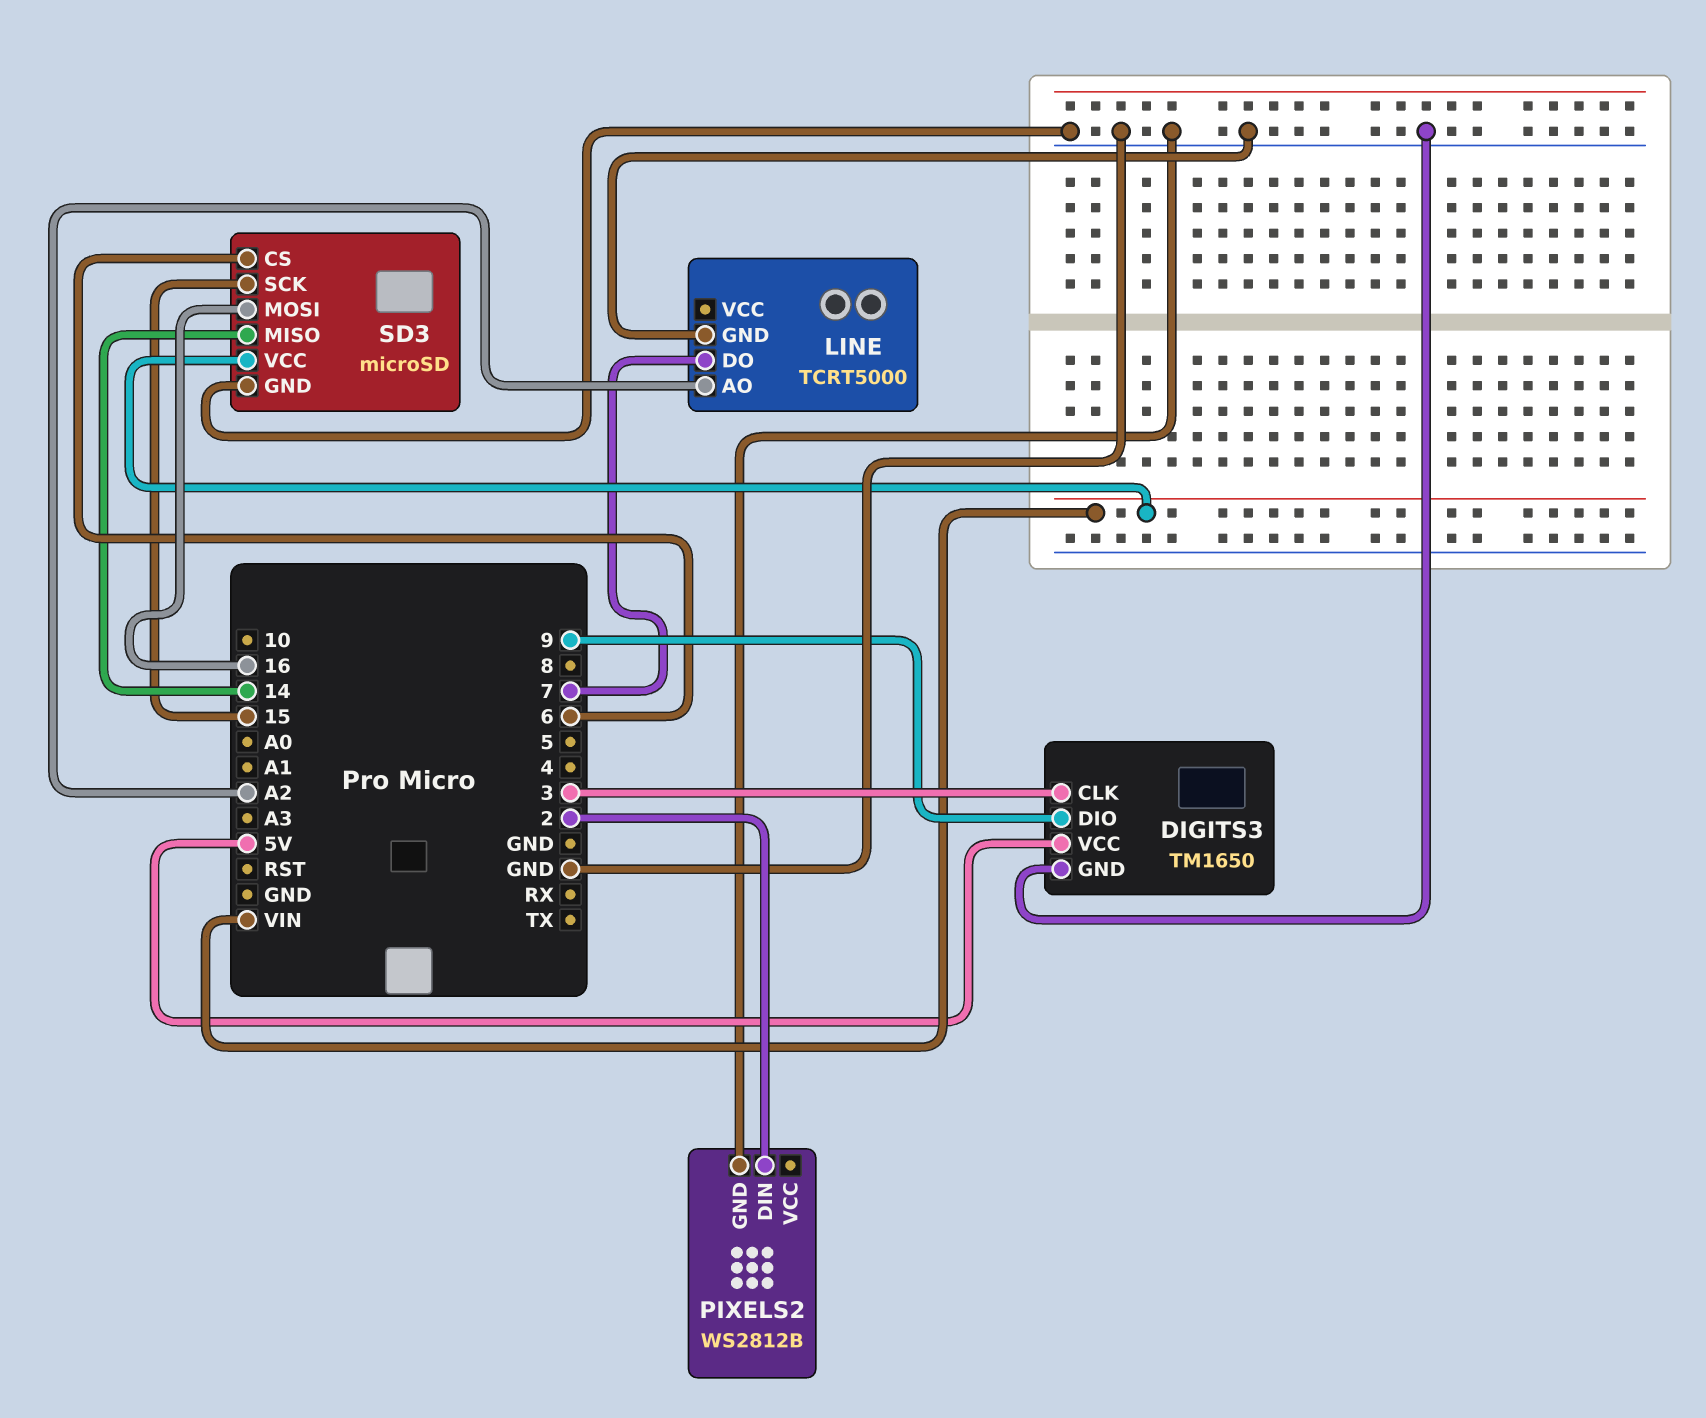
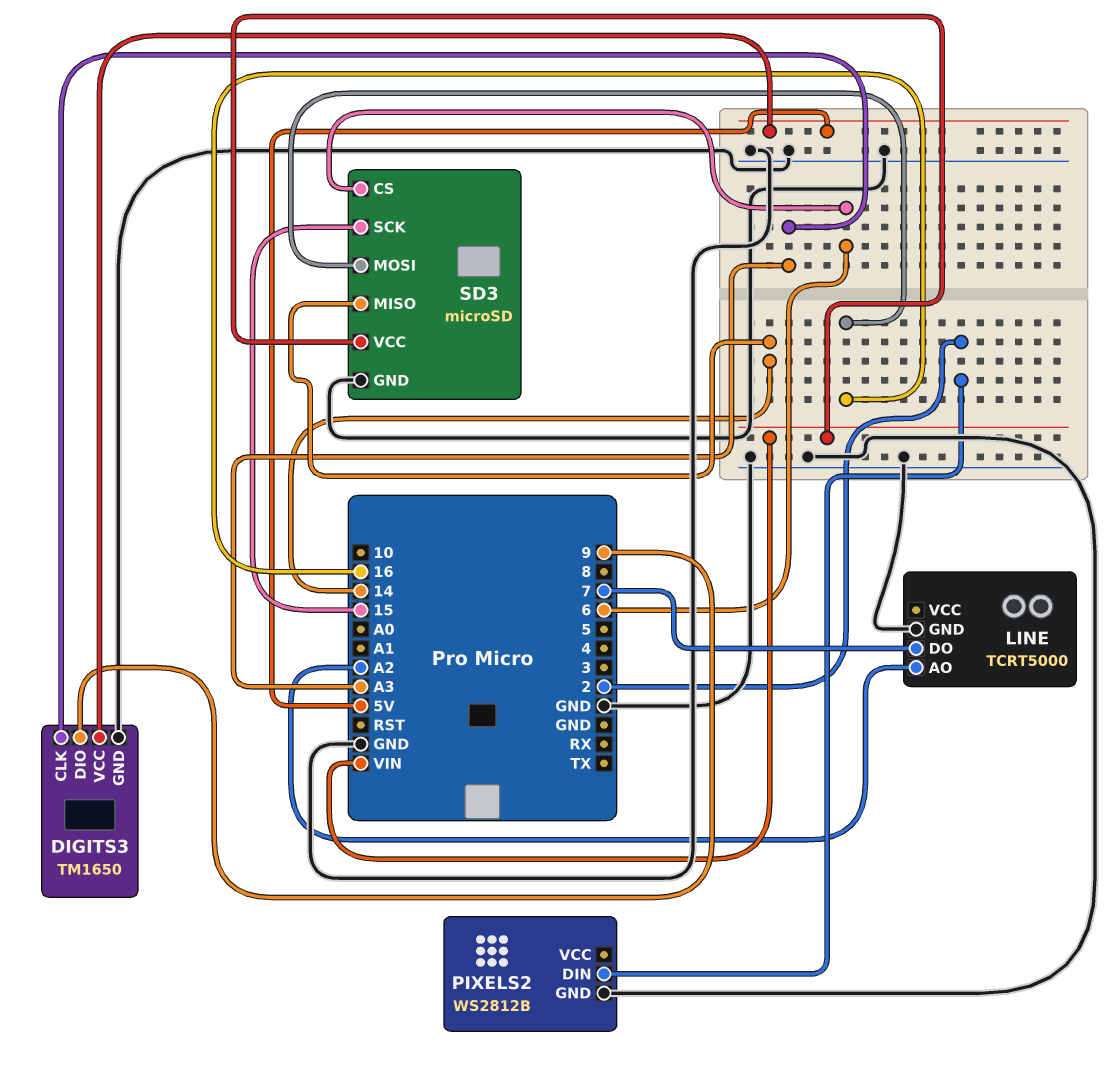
DIGITS3 pin CLK: 3 -> A3

